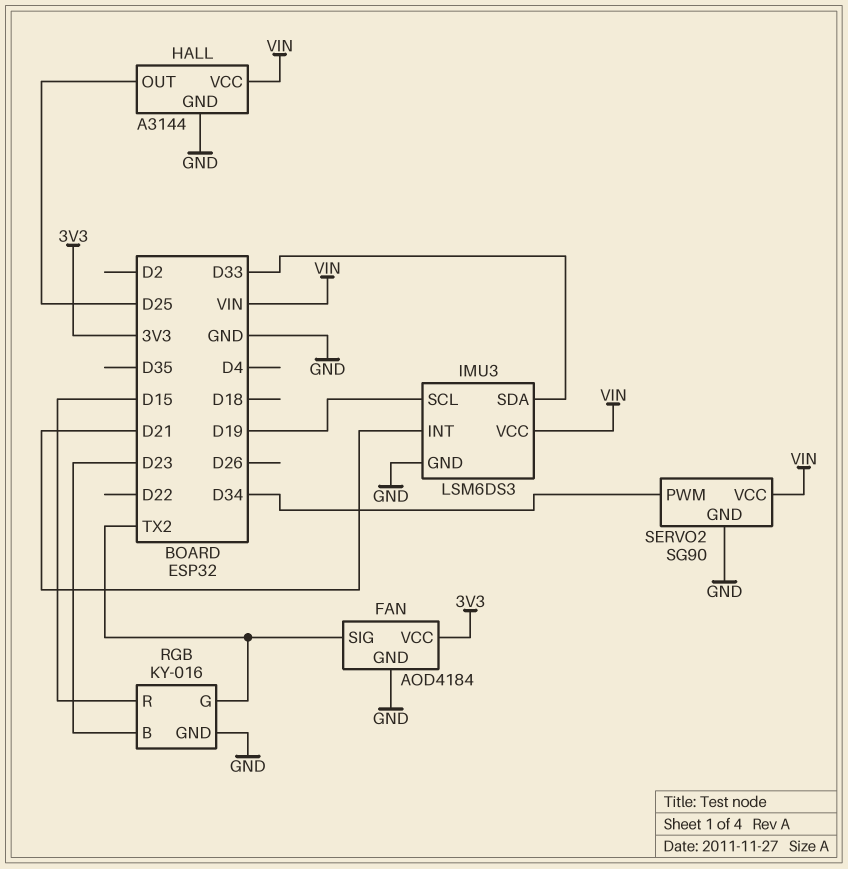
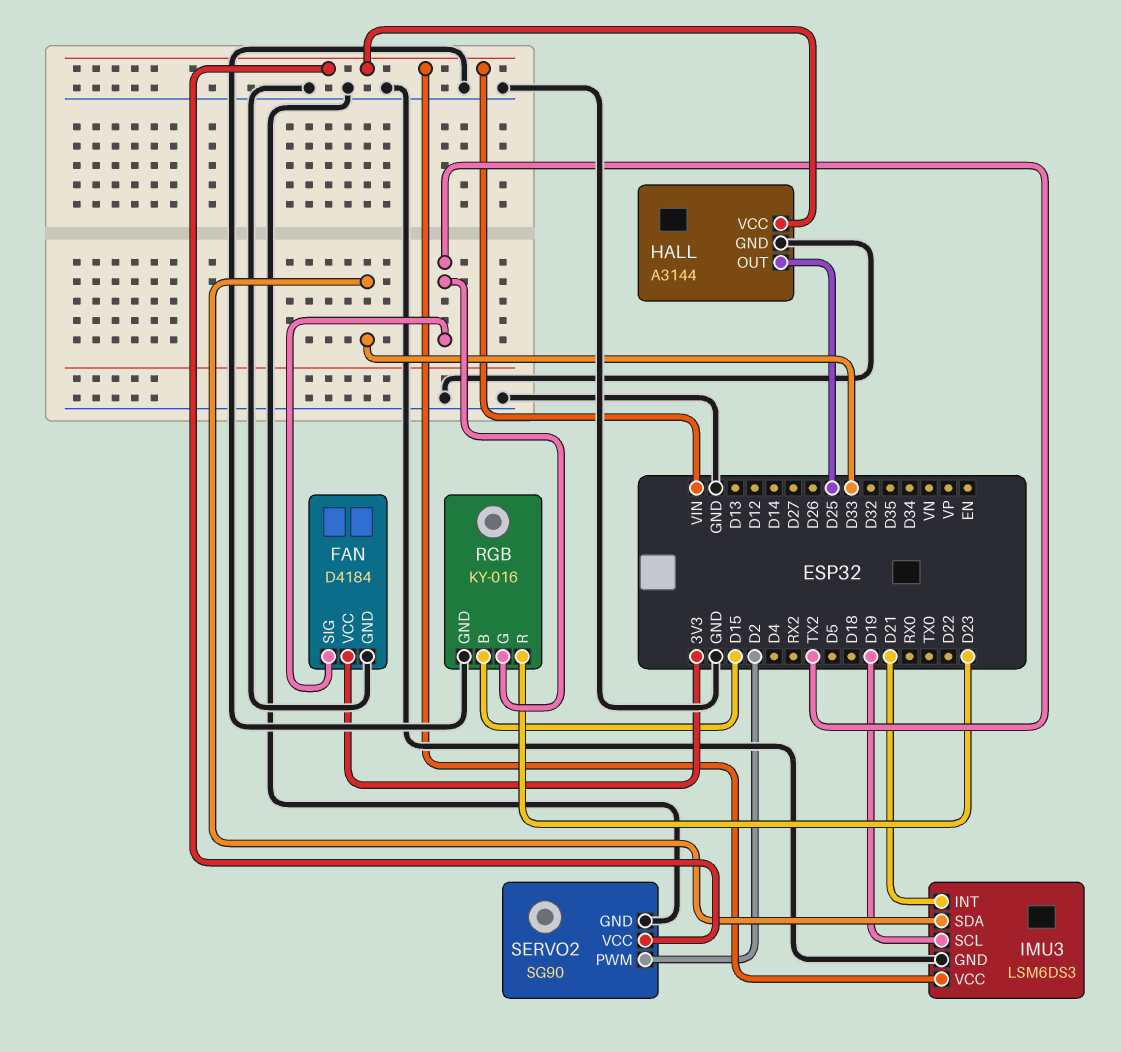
FAN: AOD4184 -> D4184
RGB pin B: D23 -> D15
RGB pin R: D15 -> D23
SERVO2 pin PWM: D34 -> D2

